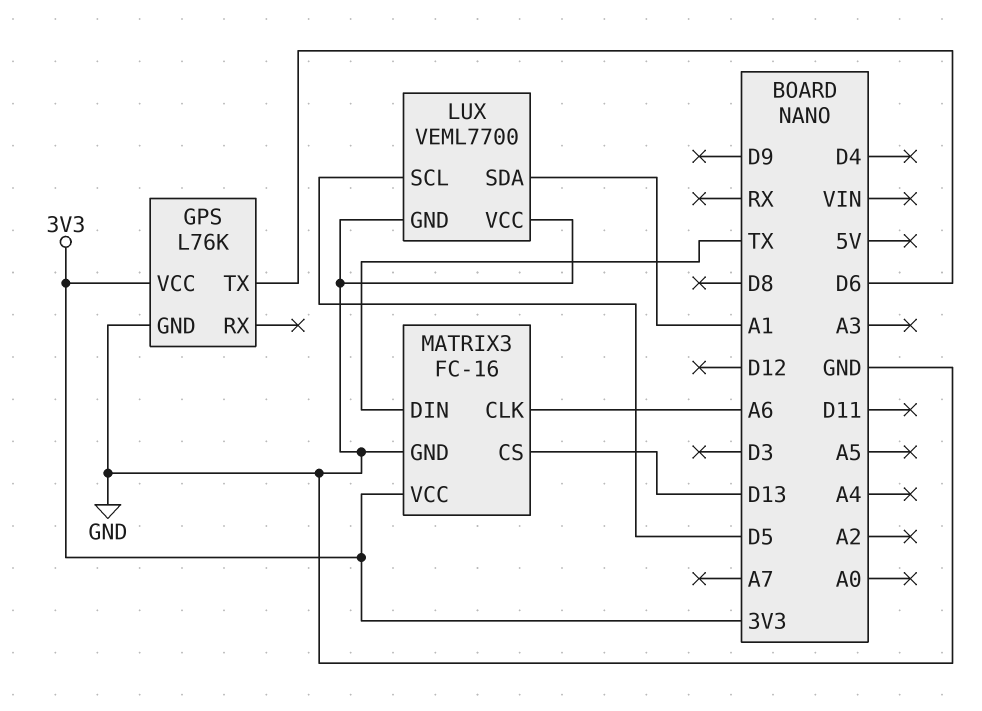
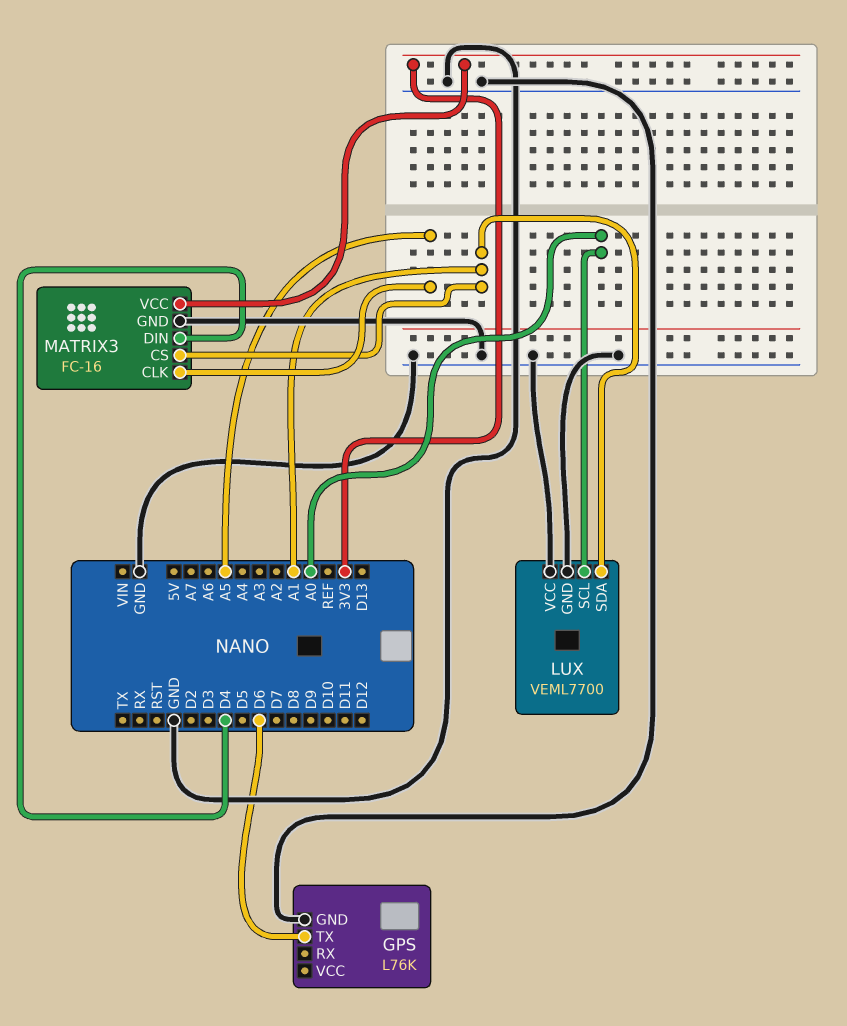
GPS pin VCC: 3V3 -> none
LUX pin SCL: D5 -> A0
MATRIX3 pin CLK: A6 -> A5
MATRIX3 pin CS: D13 -> A1
MATRIX3 pin DIN: TX -> D4

